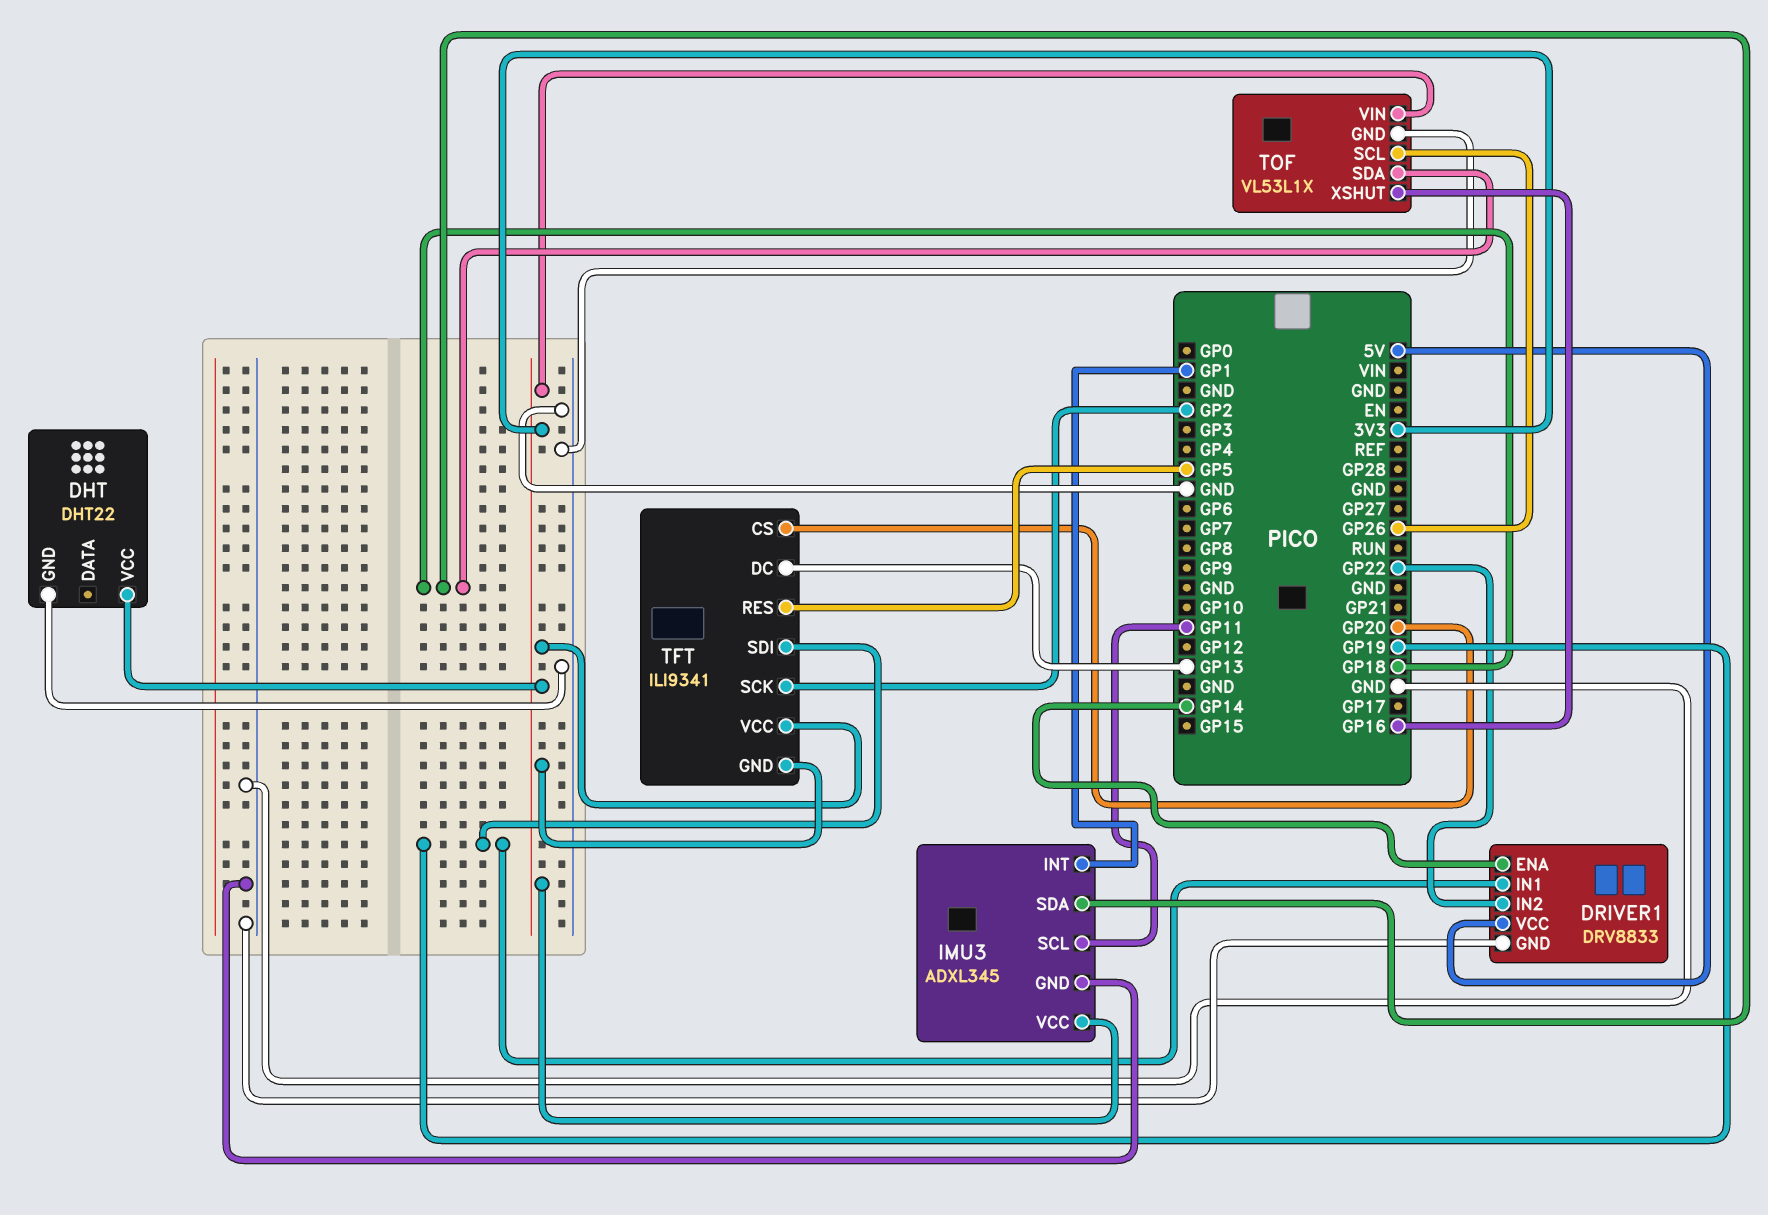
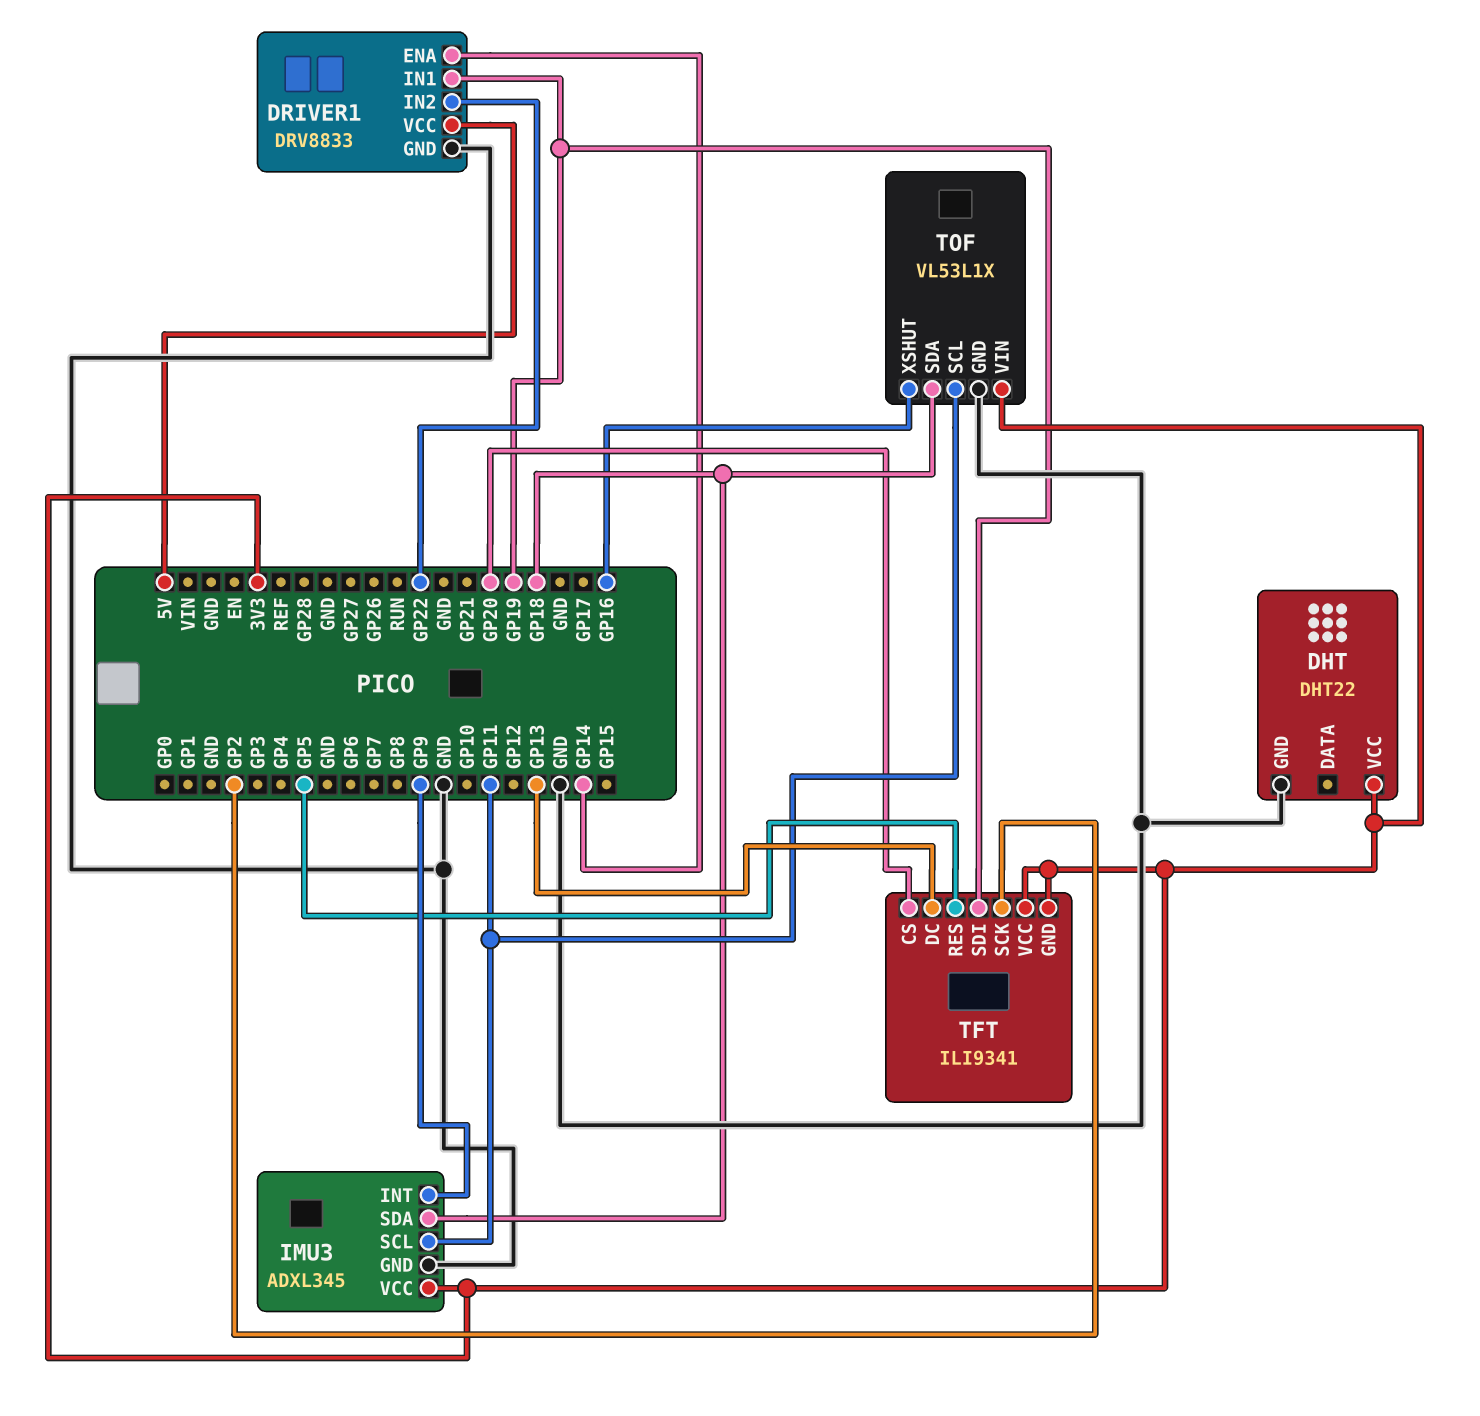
IMU3 pin INT: GP1 -> GP9
TOF pin SCL: GP26 -> GP11

